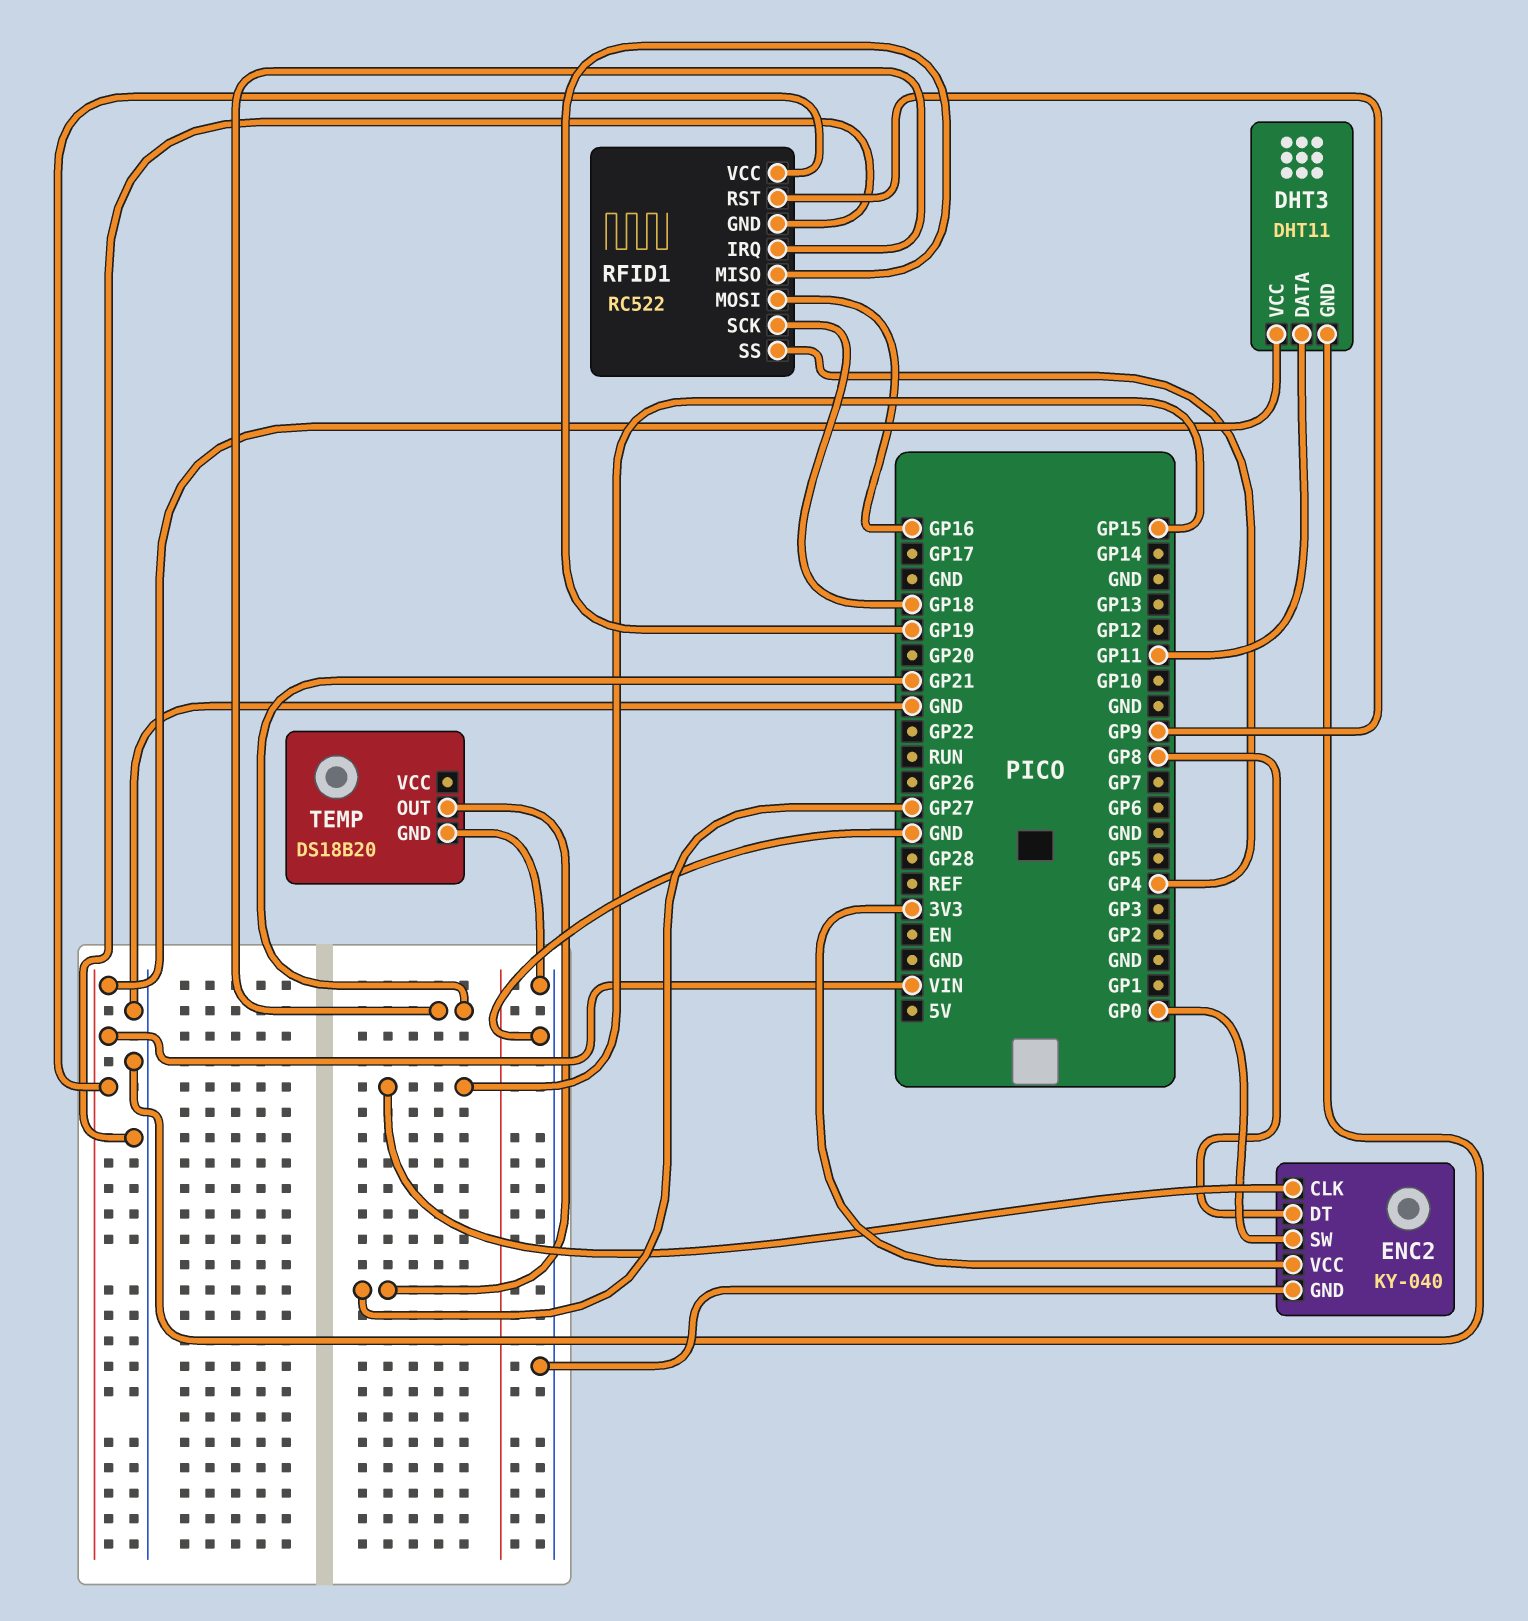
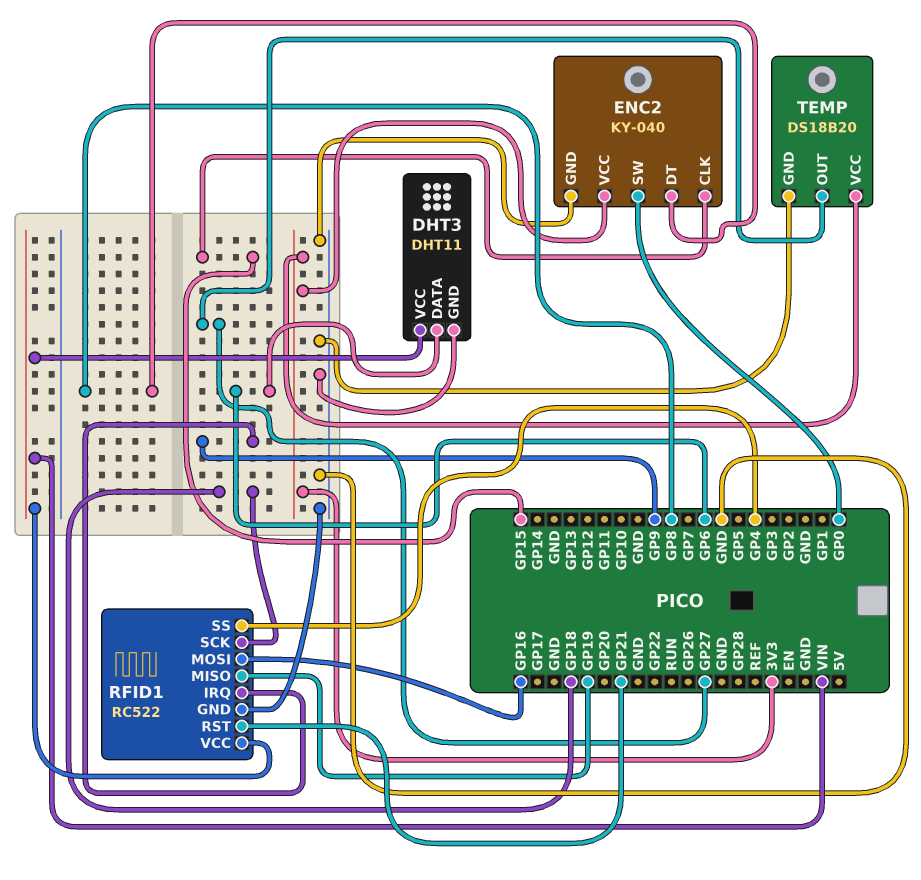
DHT3 pin DATA: GP11 -> GP6
RFID1 pin IRQ: GP21 -> GP9
RFID1 pin RST: GP9 -> GP21
TEMP pin VCC: none -> 3V3

